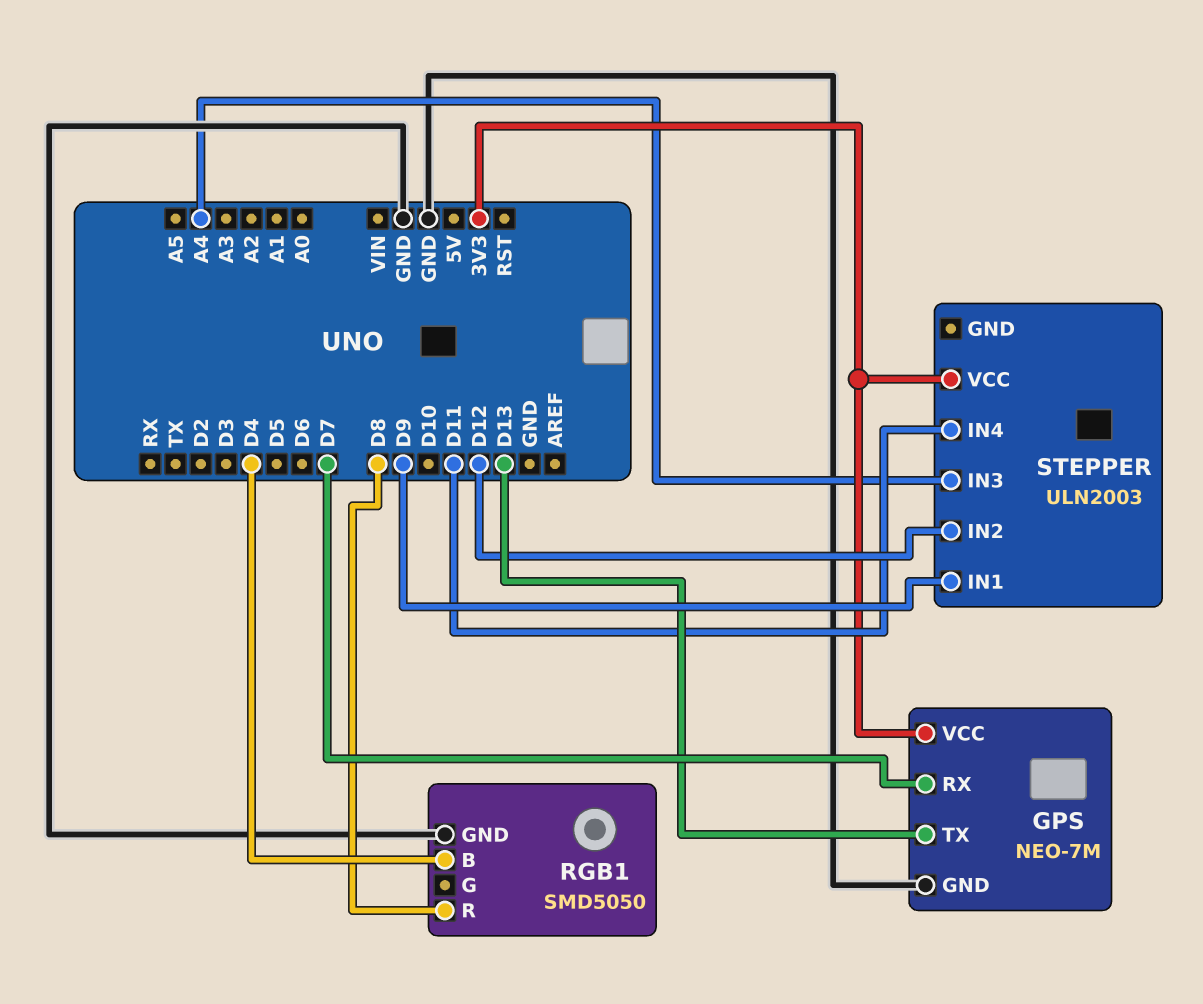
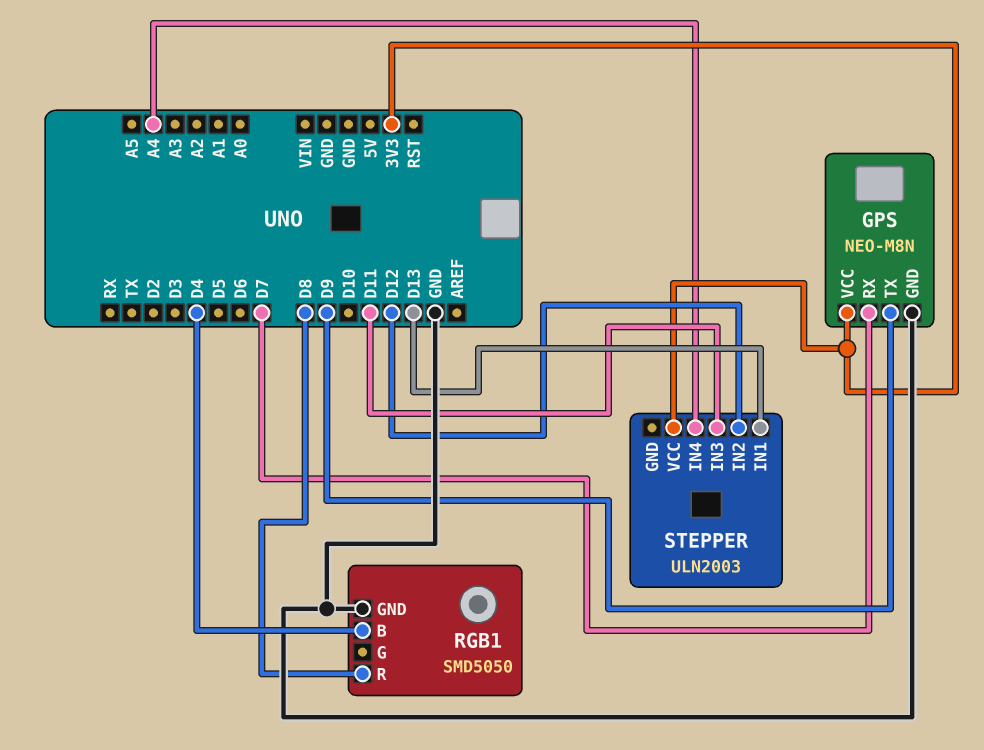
GPS: NEO-7M -> NEO-M8N
GPS pin TX: D13 -> D9
STEPPER pin IN1: D9 -> D13
STEPPER pin IN3: A4 -> D11
STEPPER pin IN4: D11 -> A4

